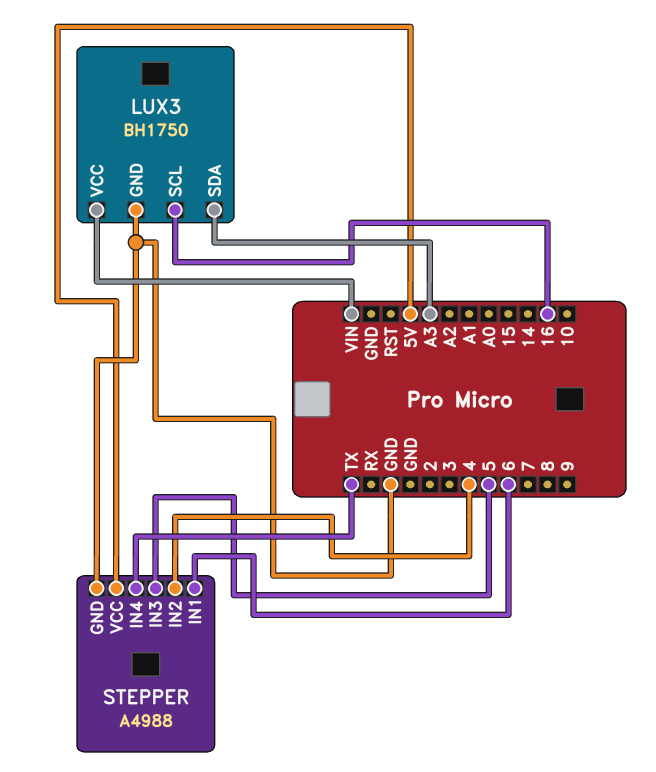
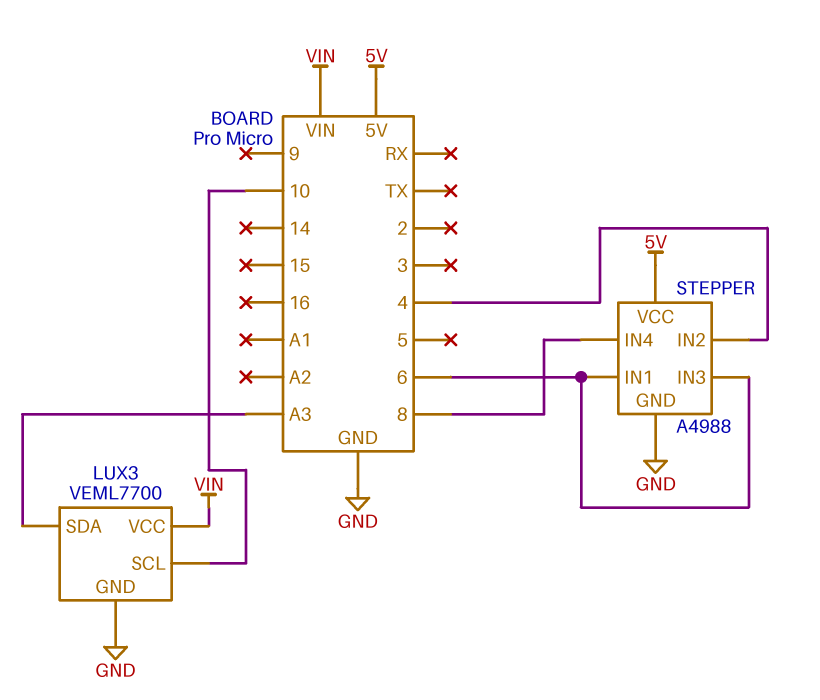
LUX3: BH1750 -> VEML7700
LUX3 pin SCL: 16 -> 10
STEPPER pin IN3: 5 -> 6
STEPPER pin IN4: TX -> 8

